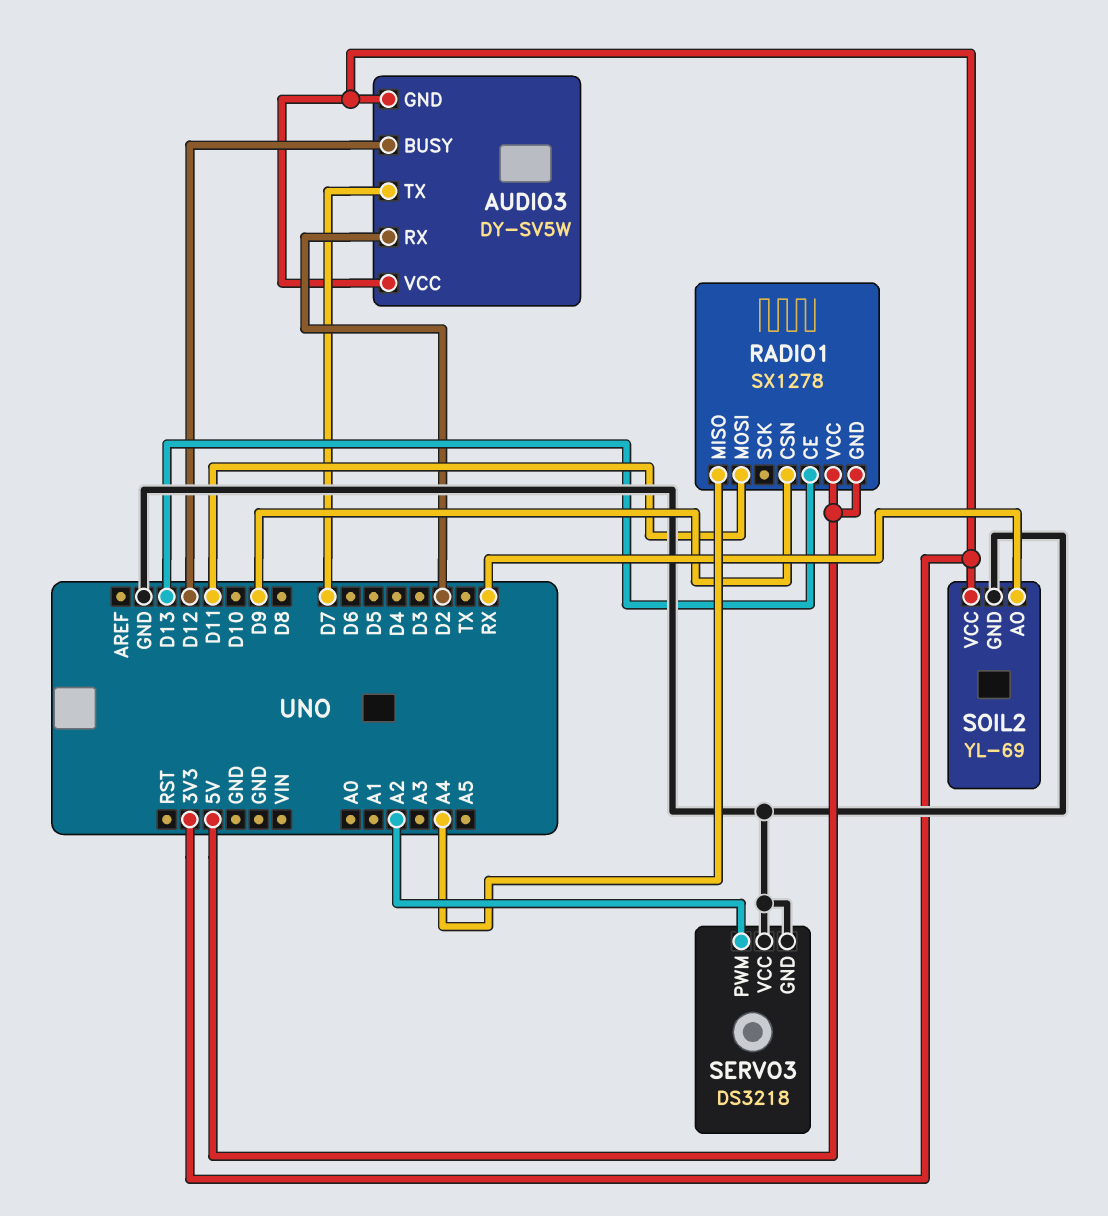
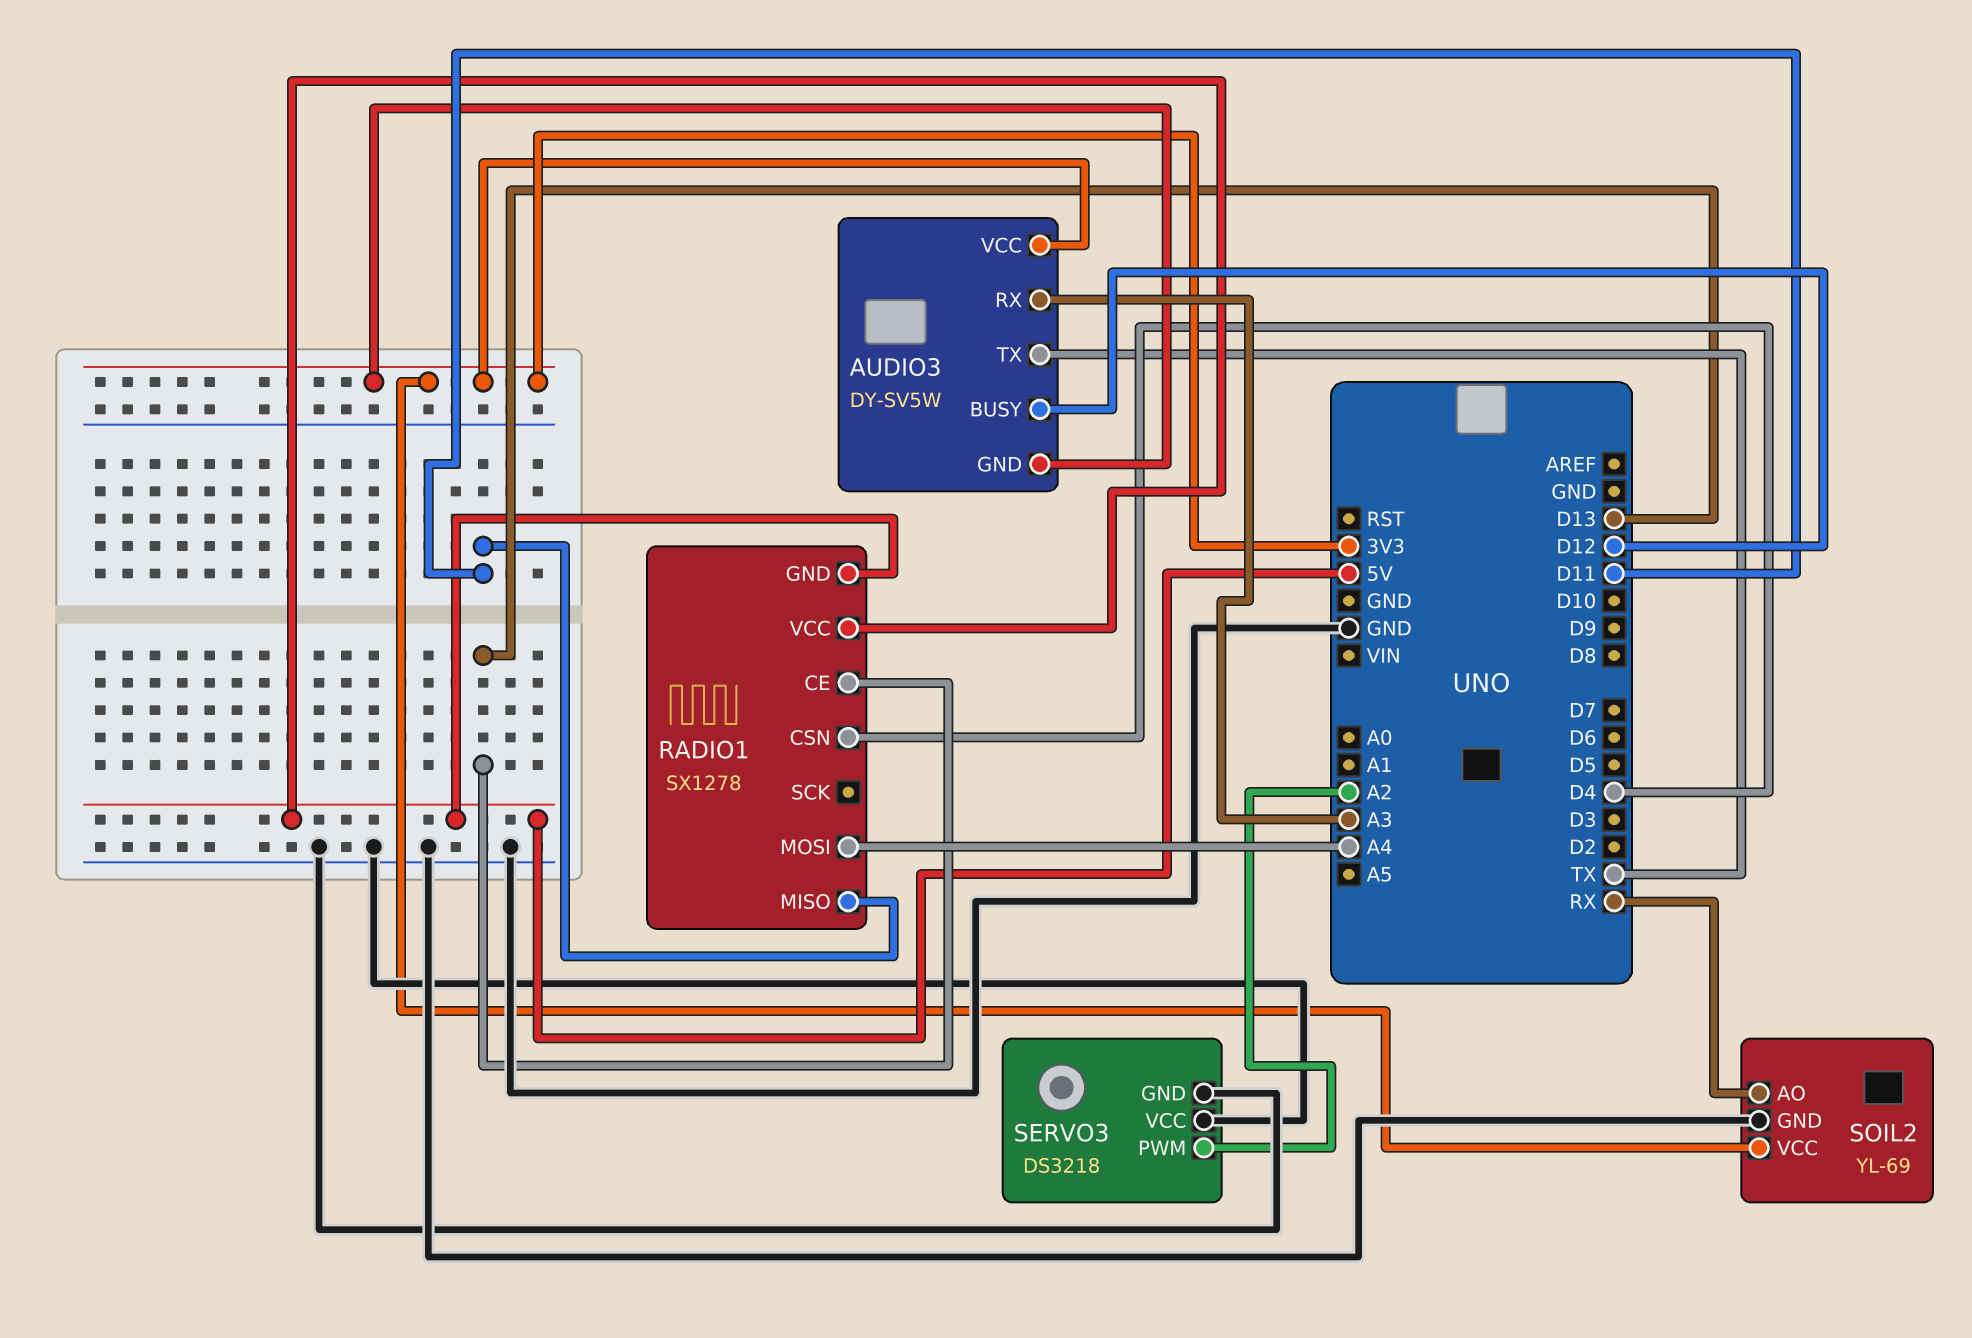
AUDIO3 pin RX: D2 -> A3
AUDIO3 pin TX: D7 -> TX
RADIO1 pin CSN: D9 -> D4
RADIO1 pin MISO: A4 -> D11
RADIO1 pin MOSI: D11 -> A4

